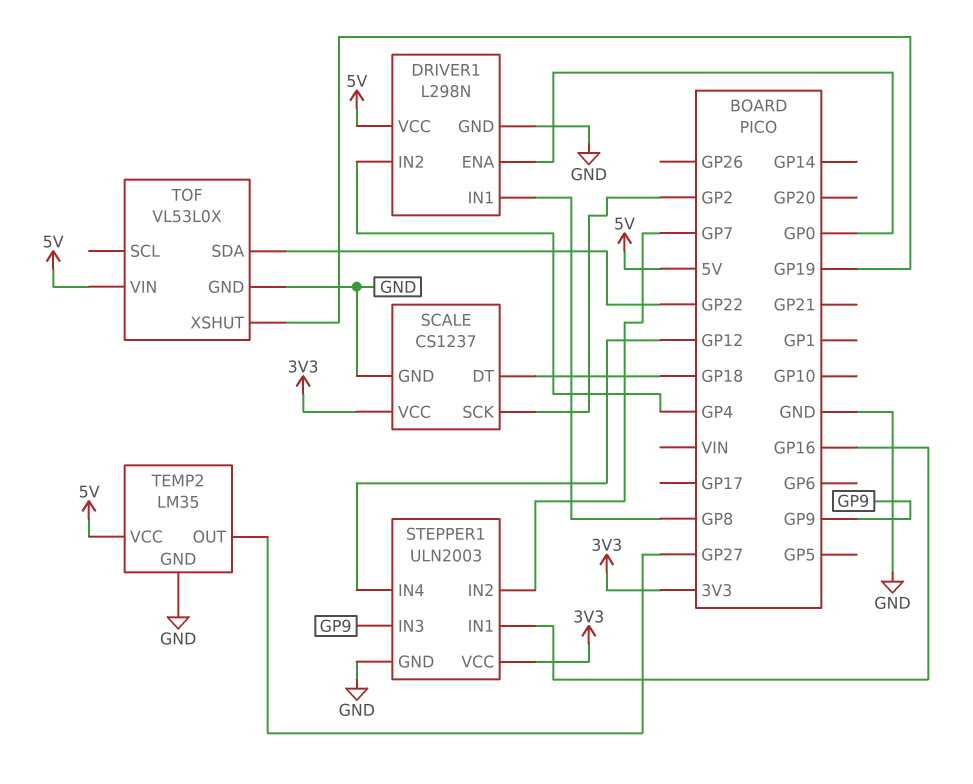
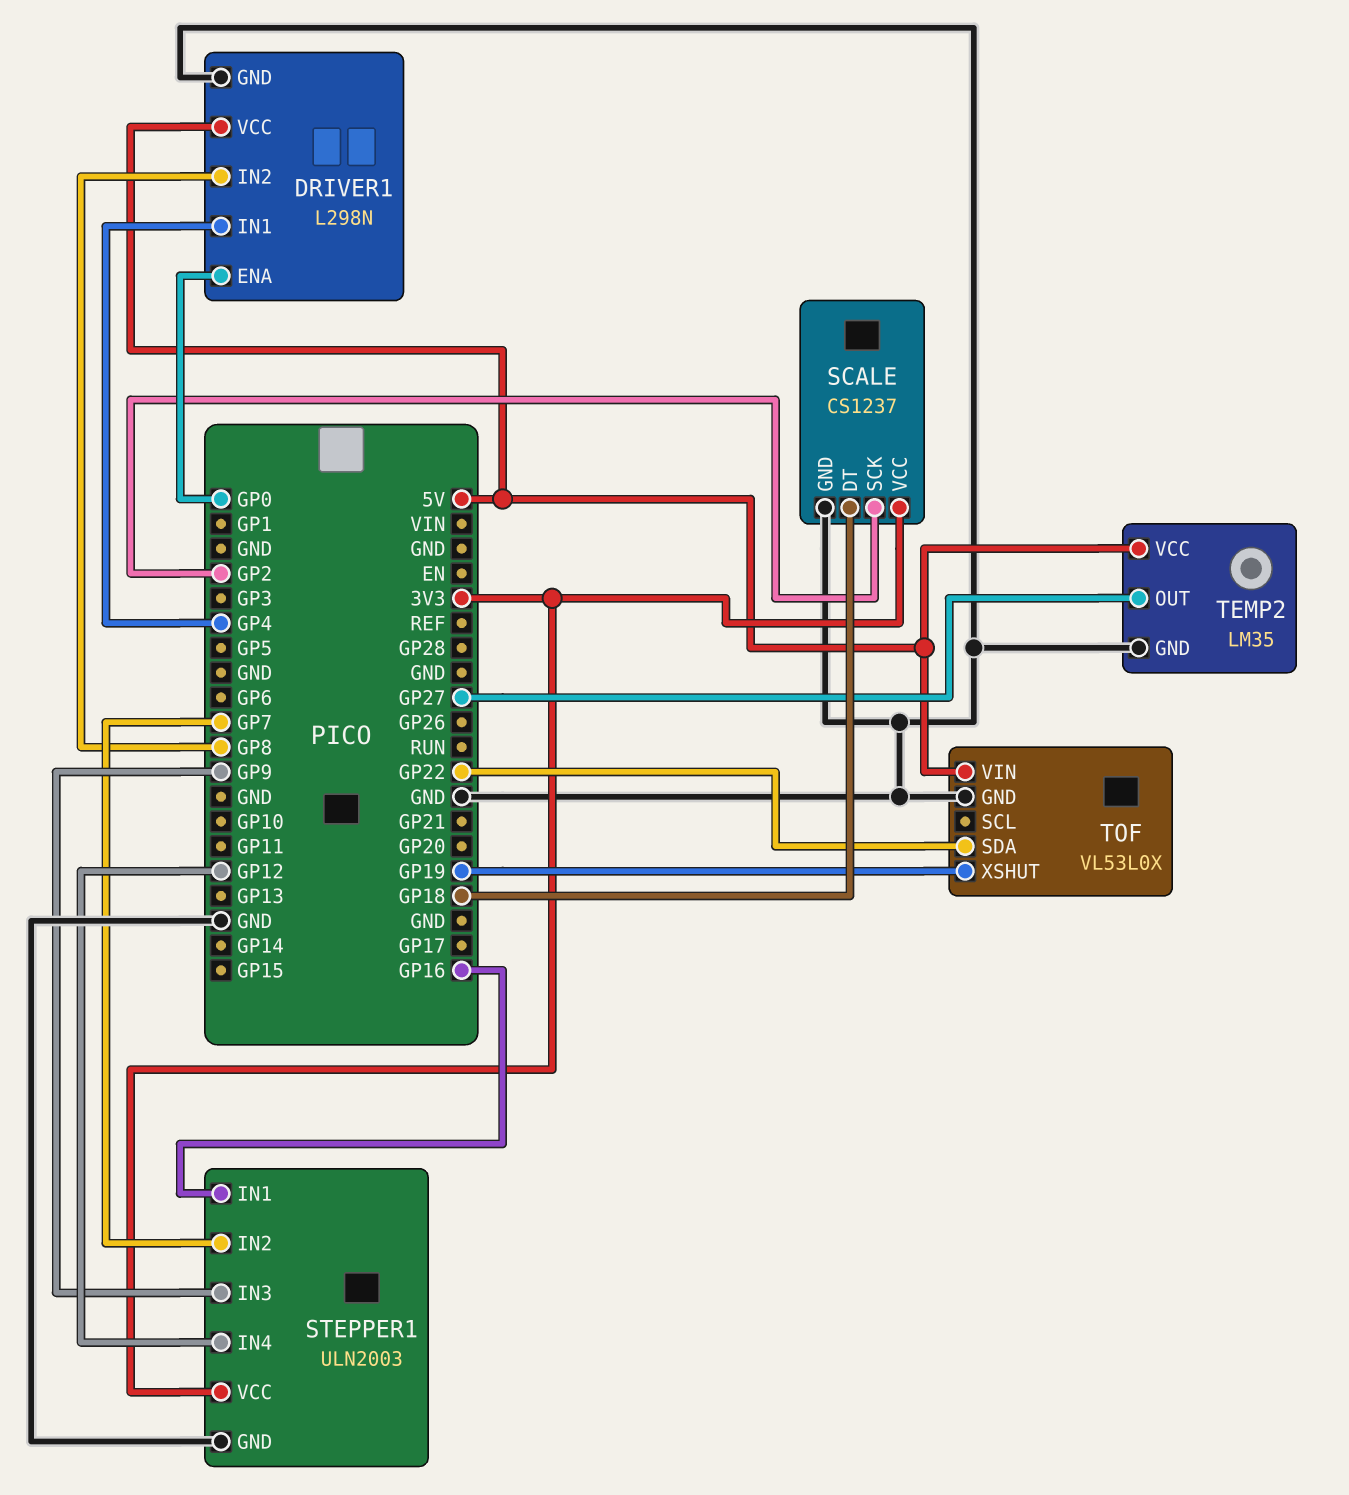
DRIVER1 pin IN1: GP8 -> GP4
DRIVER1 pin IN2: GP4 -> GP8

